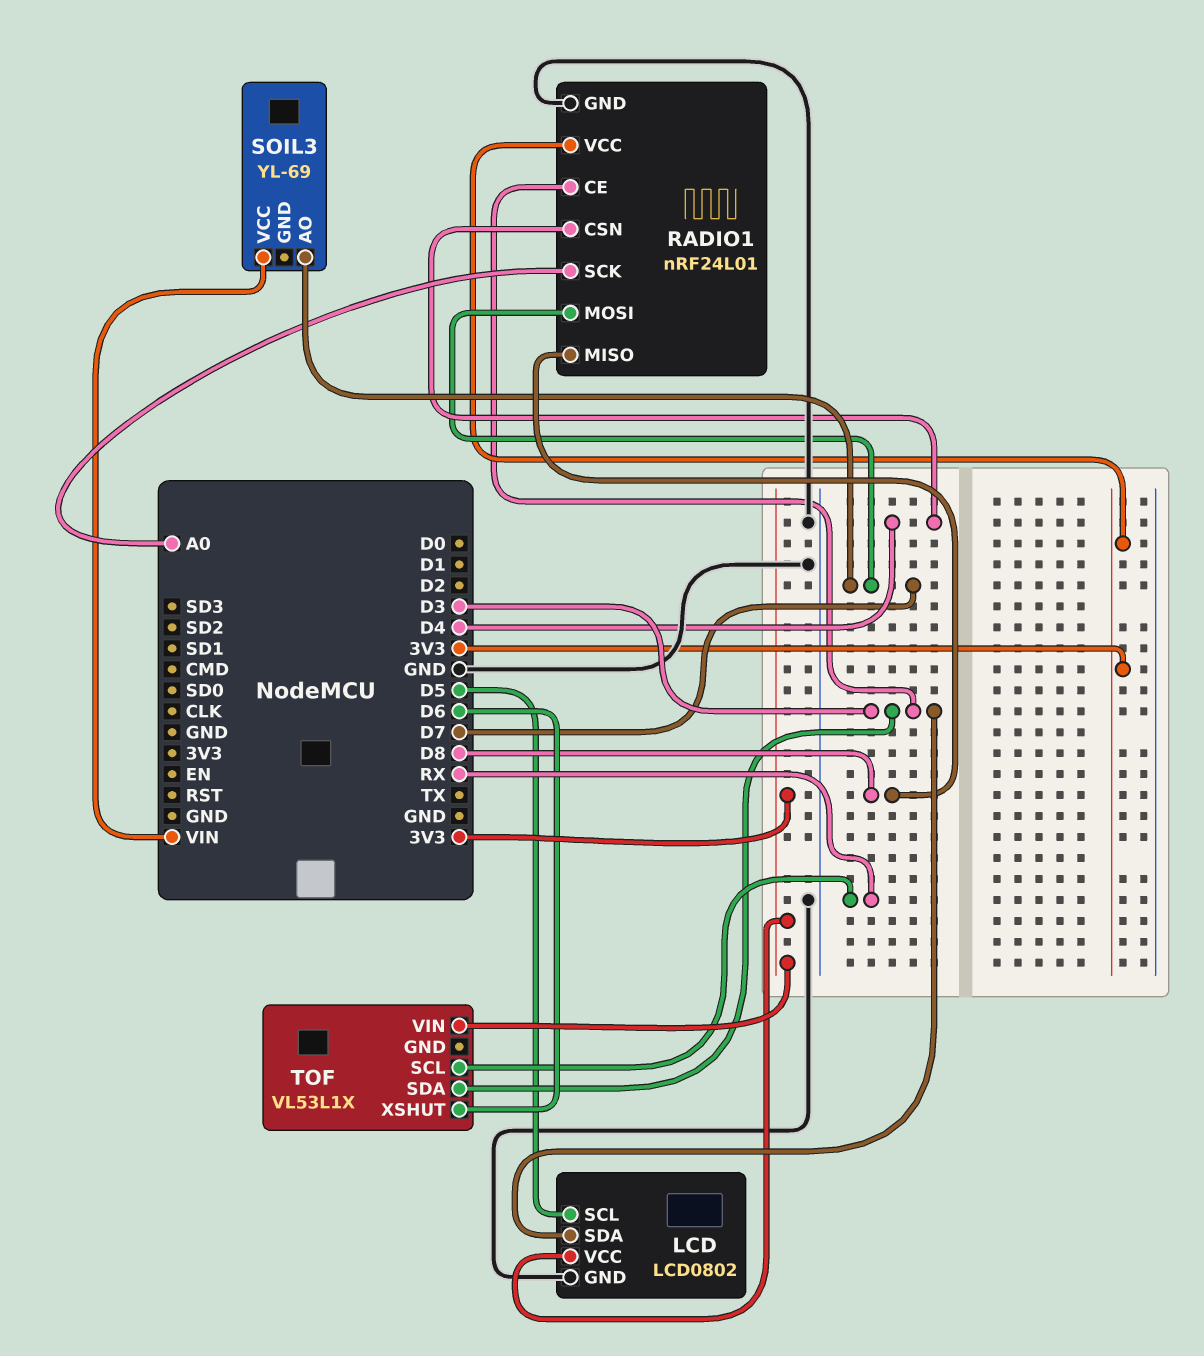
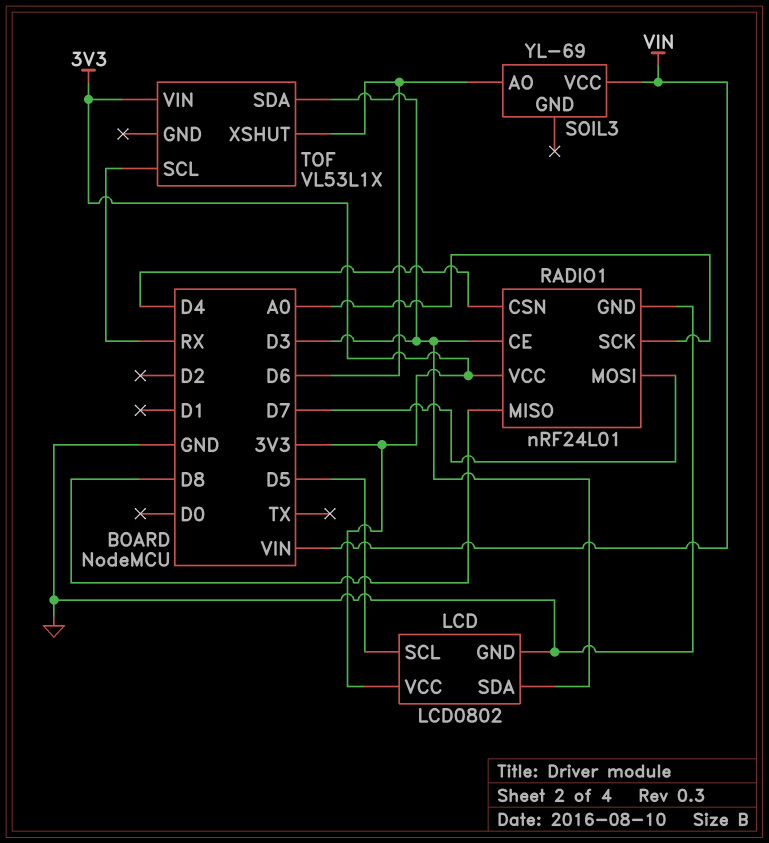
SOIL3 pin AO: D7 -> D6

